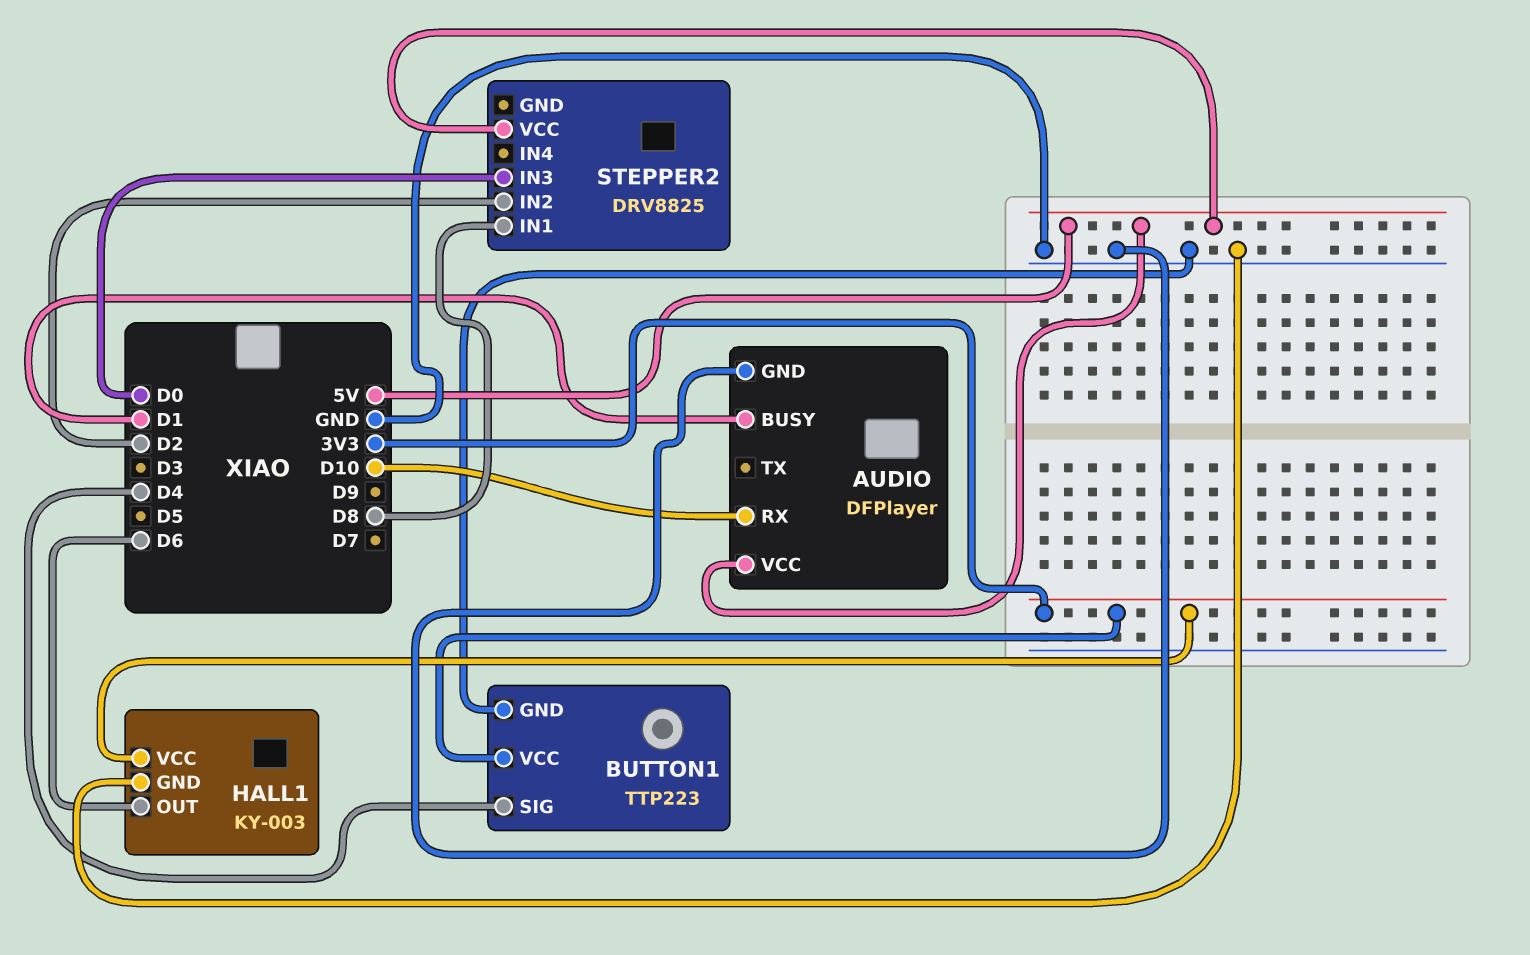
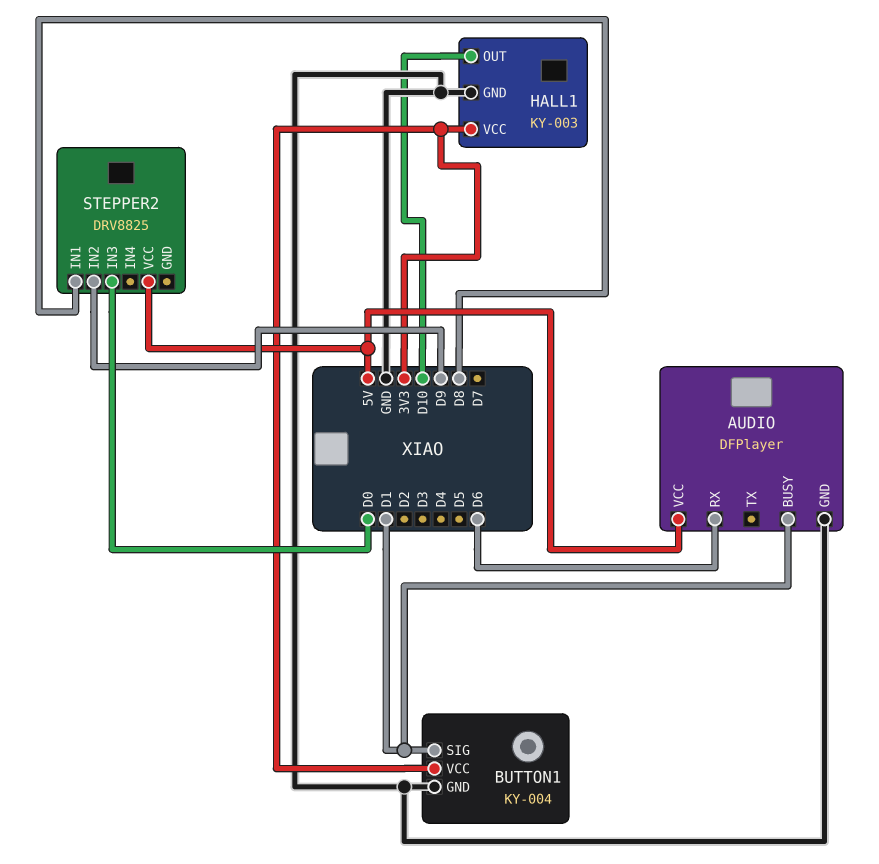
AUDIO pin RX: D10 -> D6
BUTTON1: TTP223 -> KY-004
BUTTON1 pin SIG: D4 -> D1
HALL1 pin OUT: D6 -> D10
STEPPER2 pin IN2: D2 -> D9

